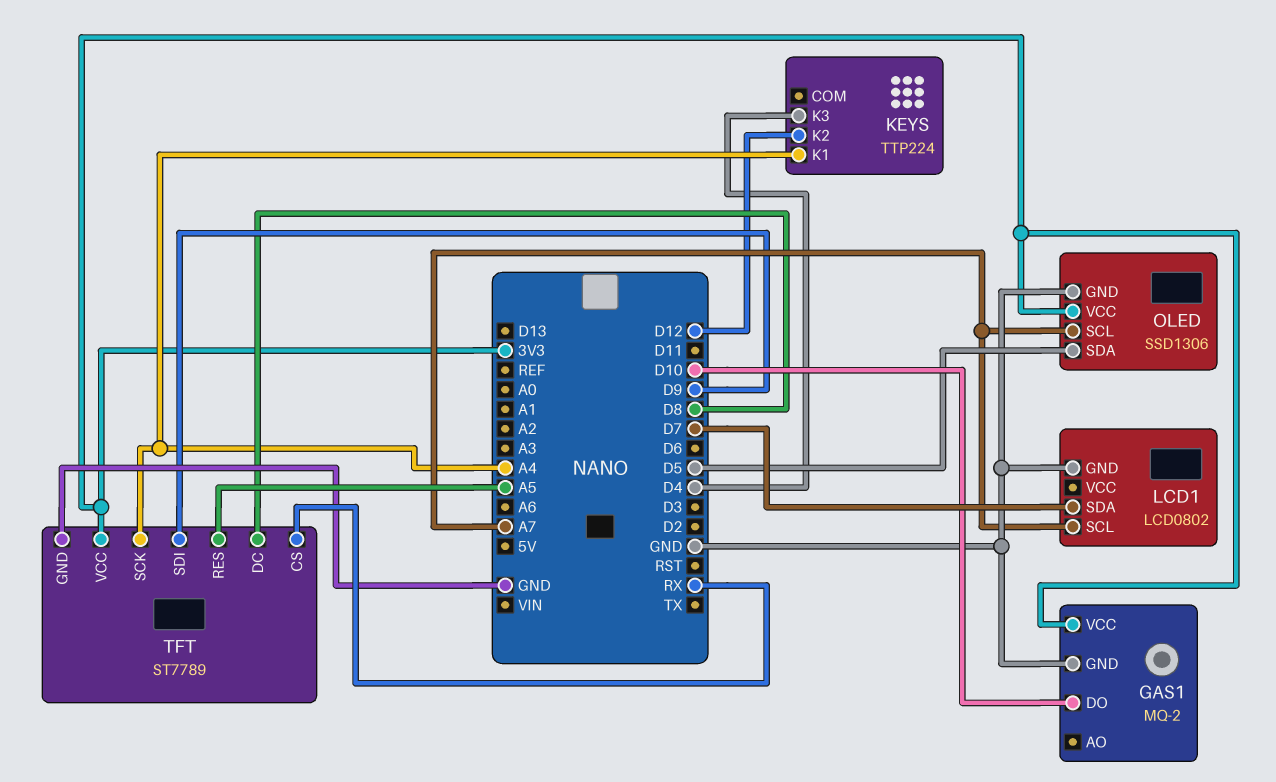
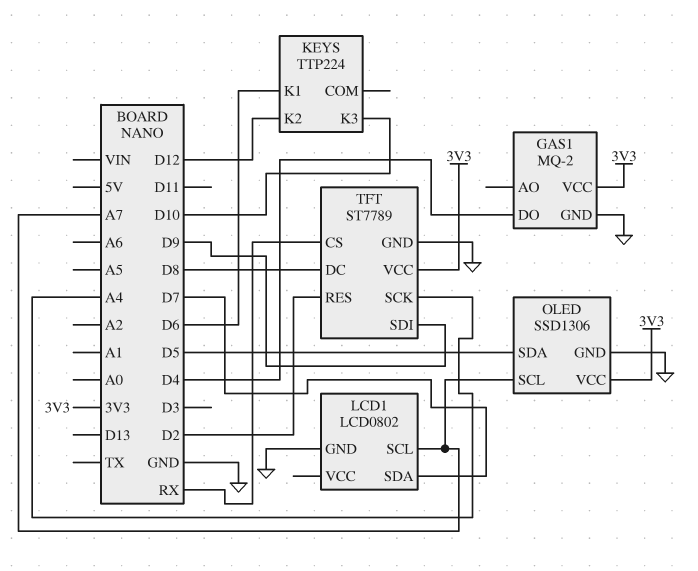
GAS1 pin DO: D10 -> D4
KEYS pin K1: A4 -> D6
KEYS pin K3: D4 -> D10
TFT pin RES: A5 -> D2

